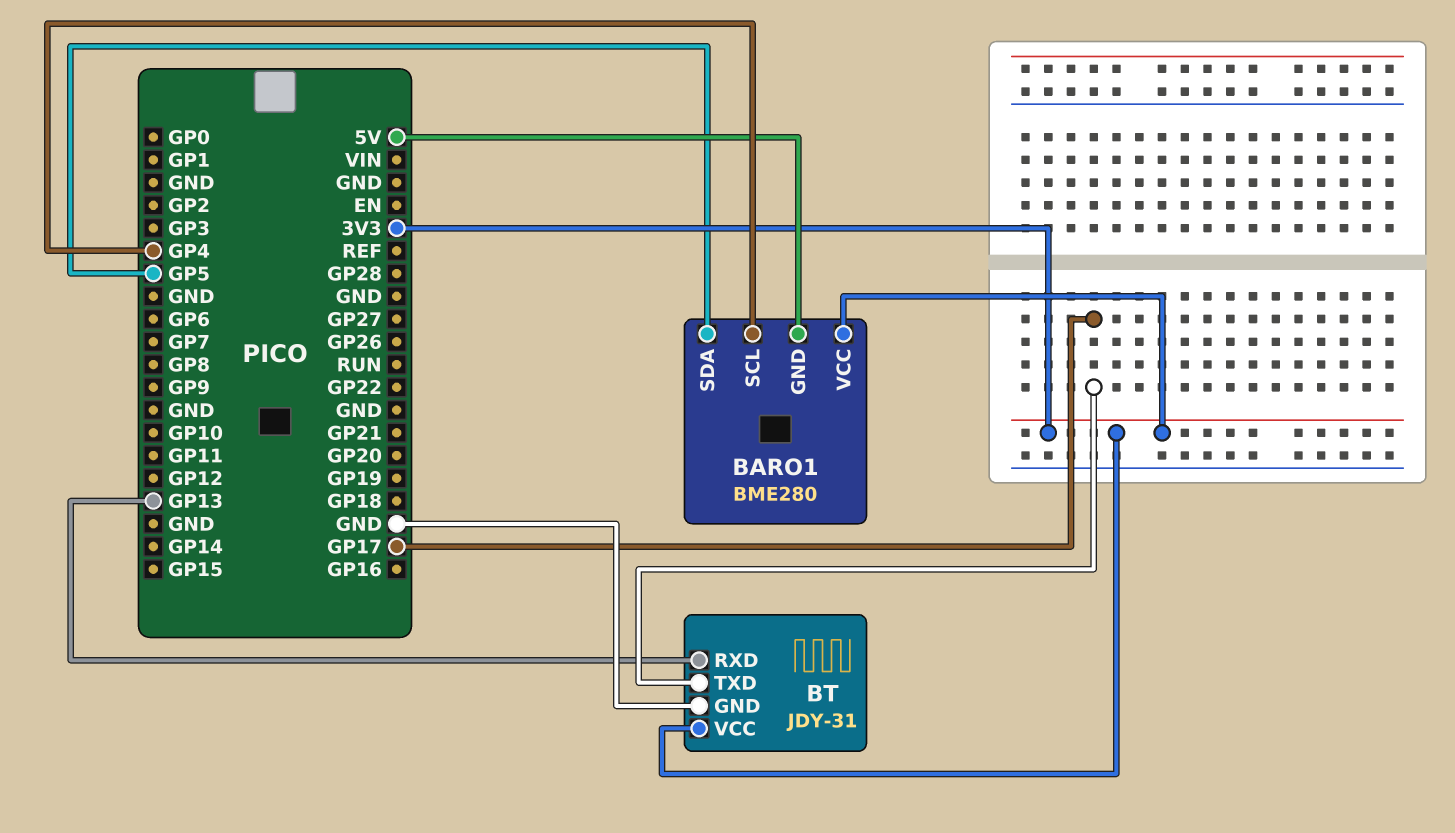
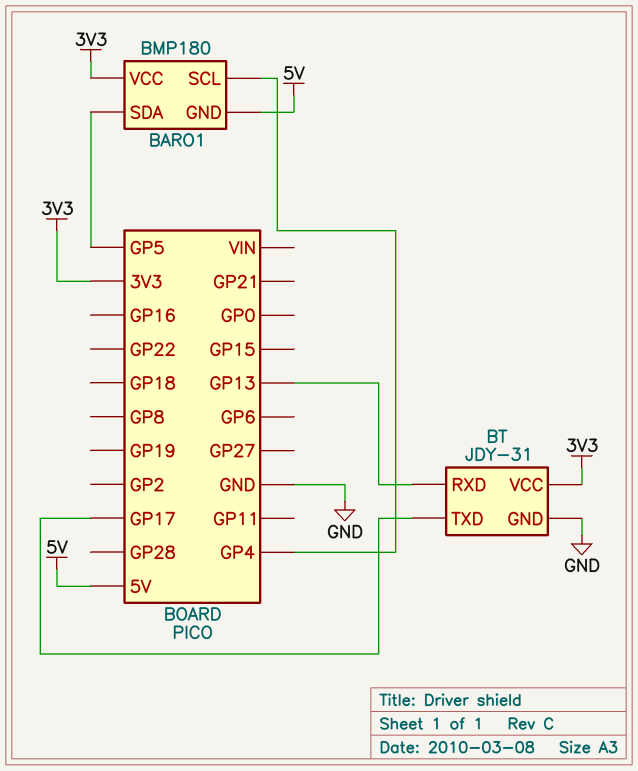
BARO1: BME280 -> BMP180

